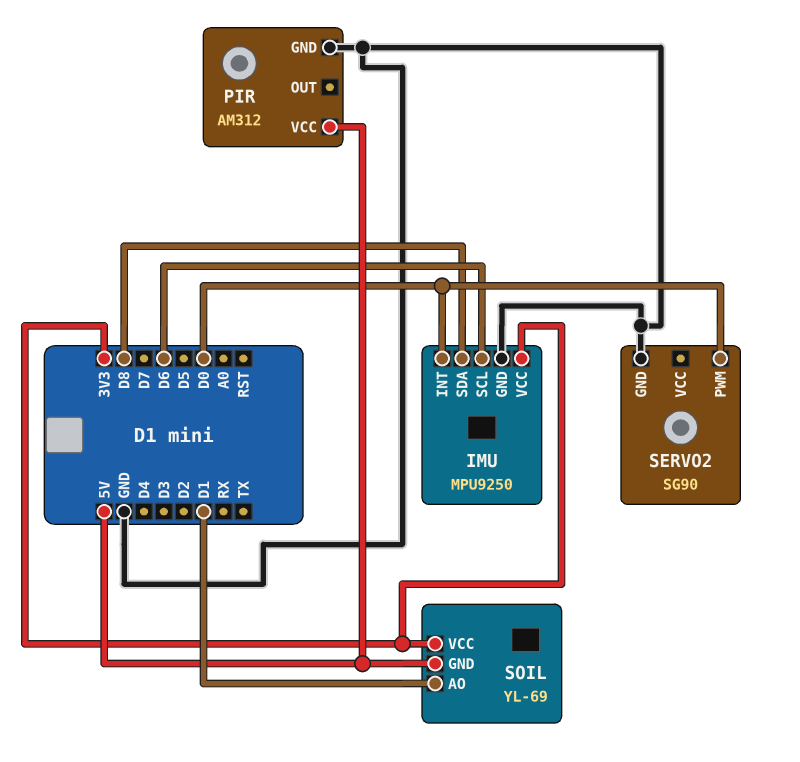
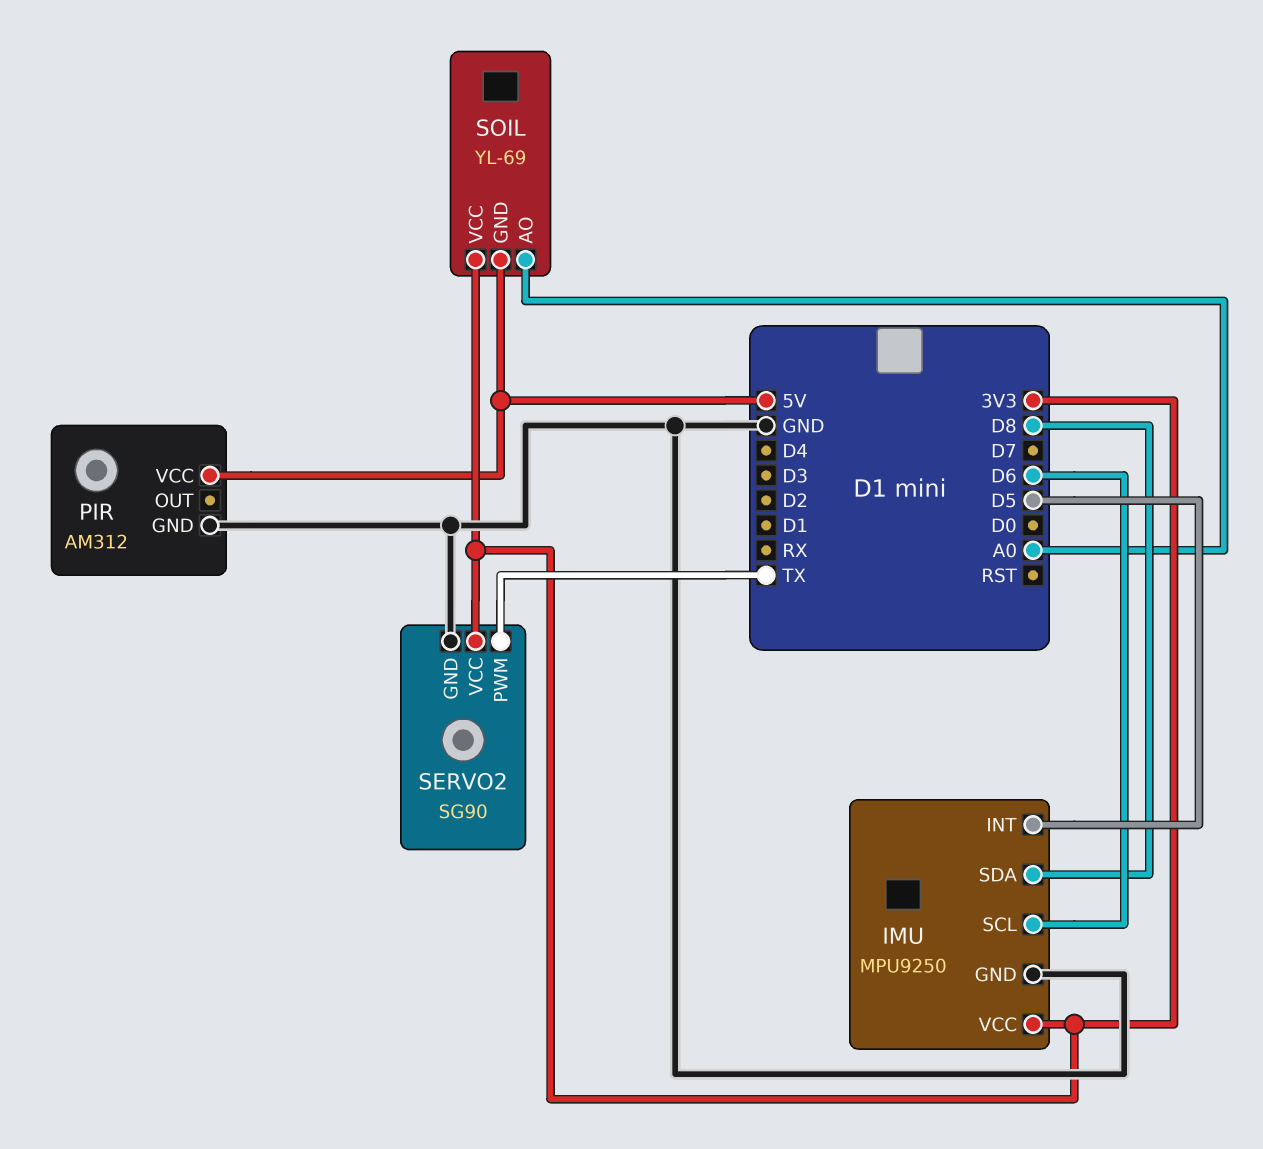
IMU pin INT: D0 -> D5
SERVO2 pin PWM: D0 -> TX
SERVO2 pin VCC: none -> 3V3
SOIL pin AO: D1 -> A0

